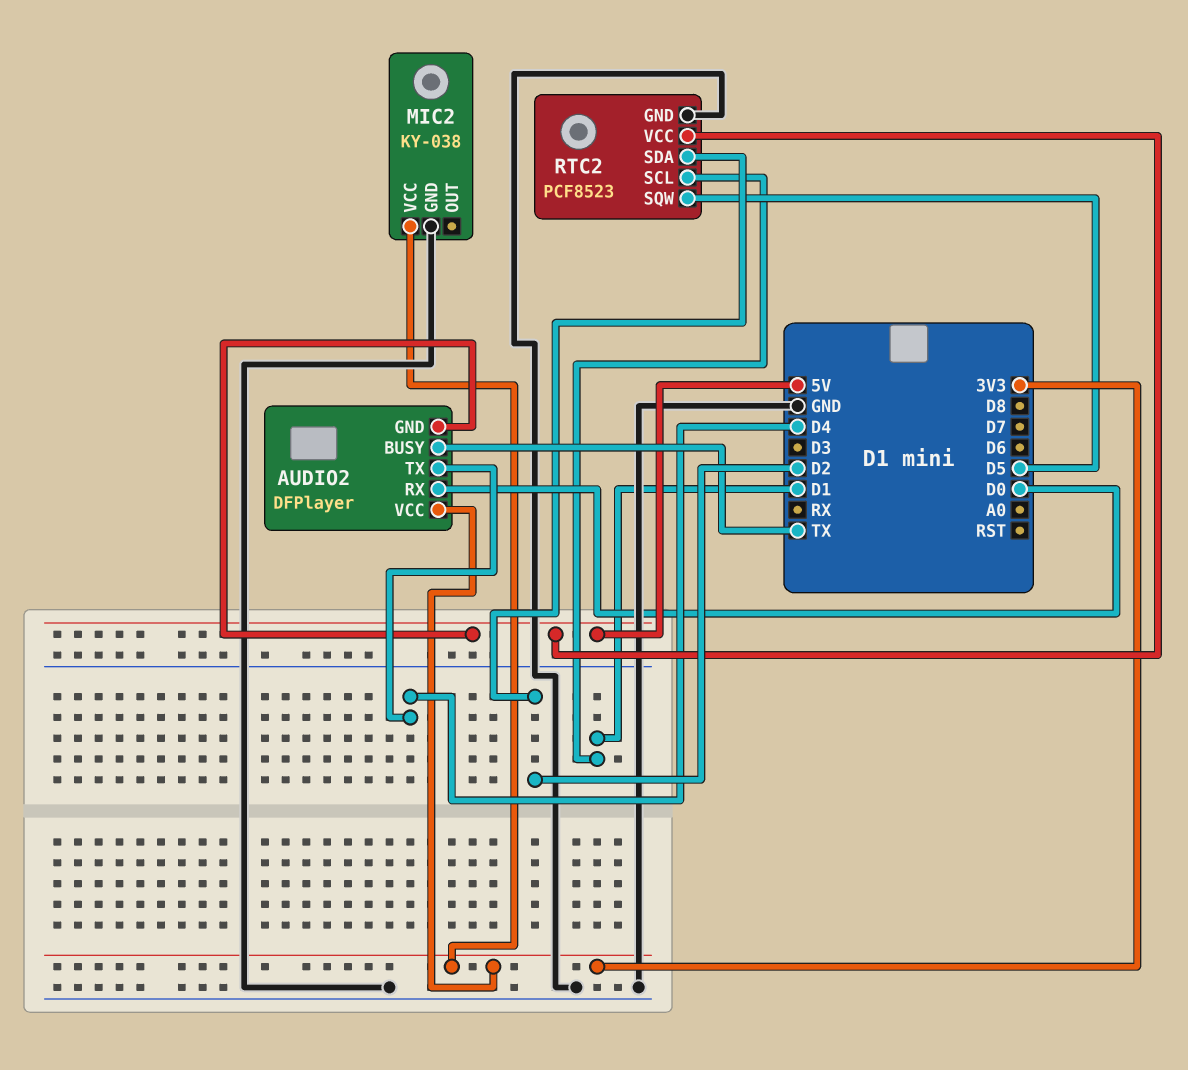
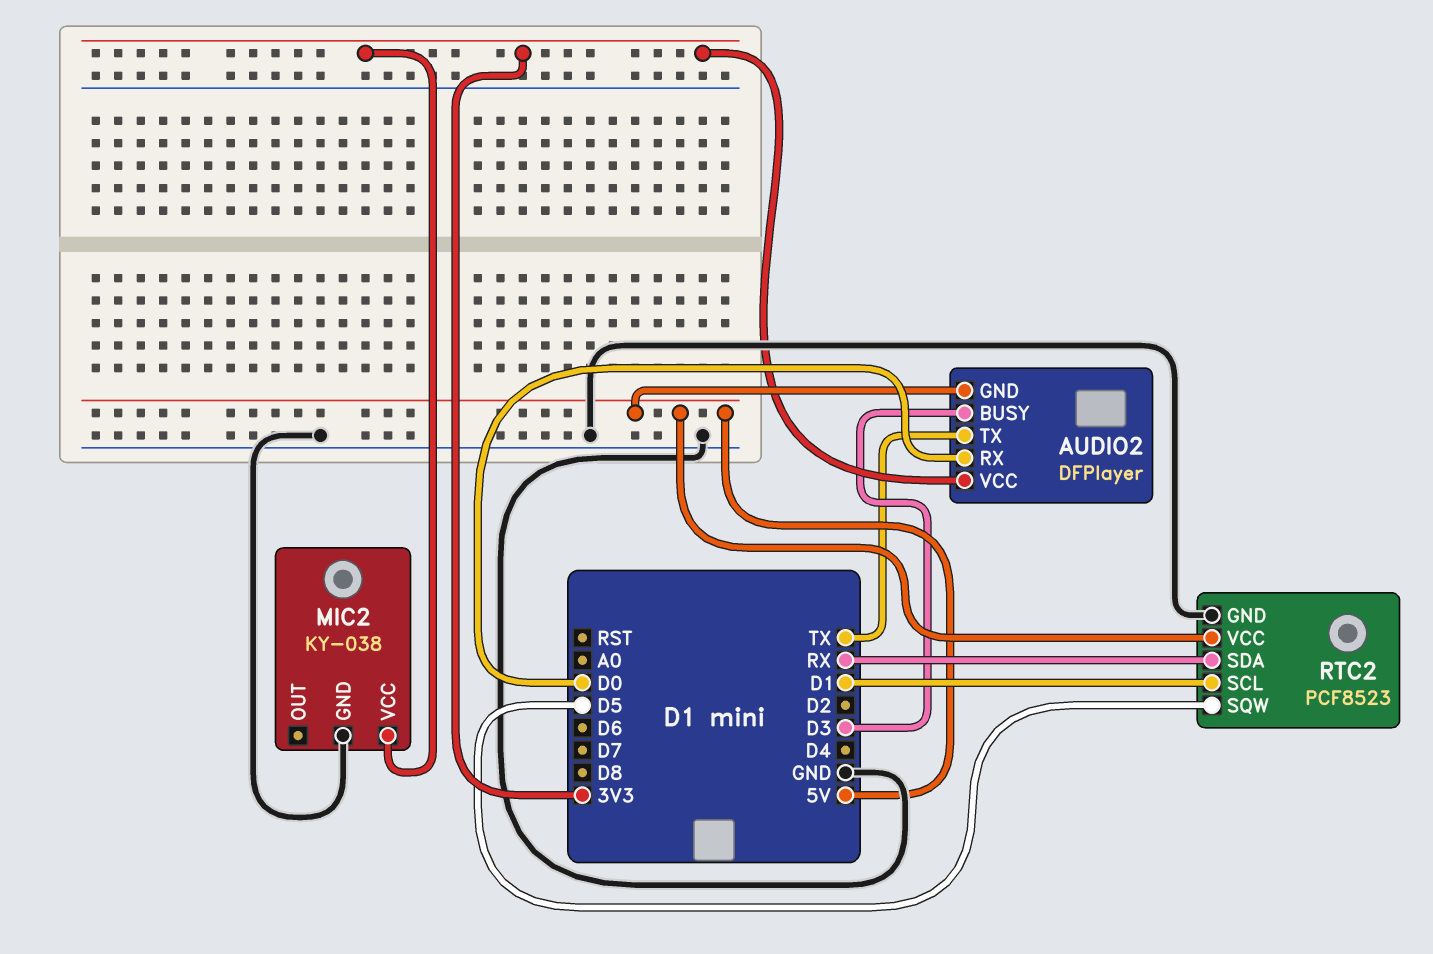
AUDIO2 pin BUSY: TX -> D3
AUDIO2 pin TX: D4 -> TX
RTC2 pin SDA: D2 -> RX

